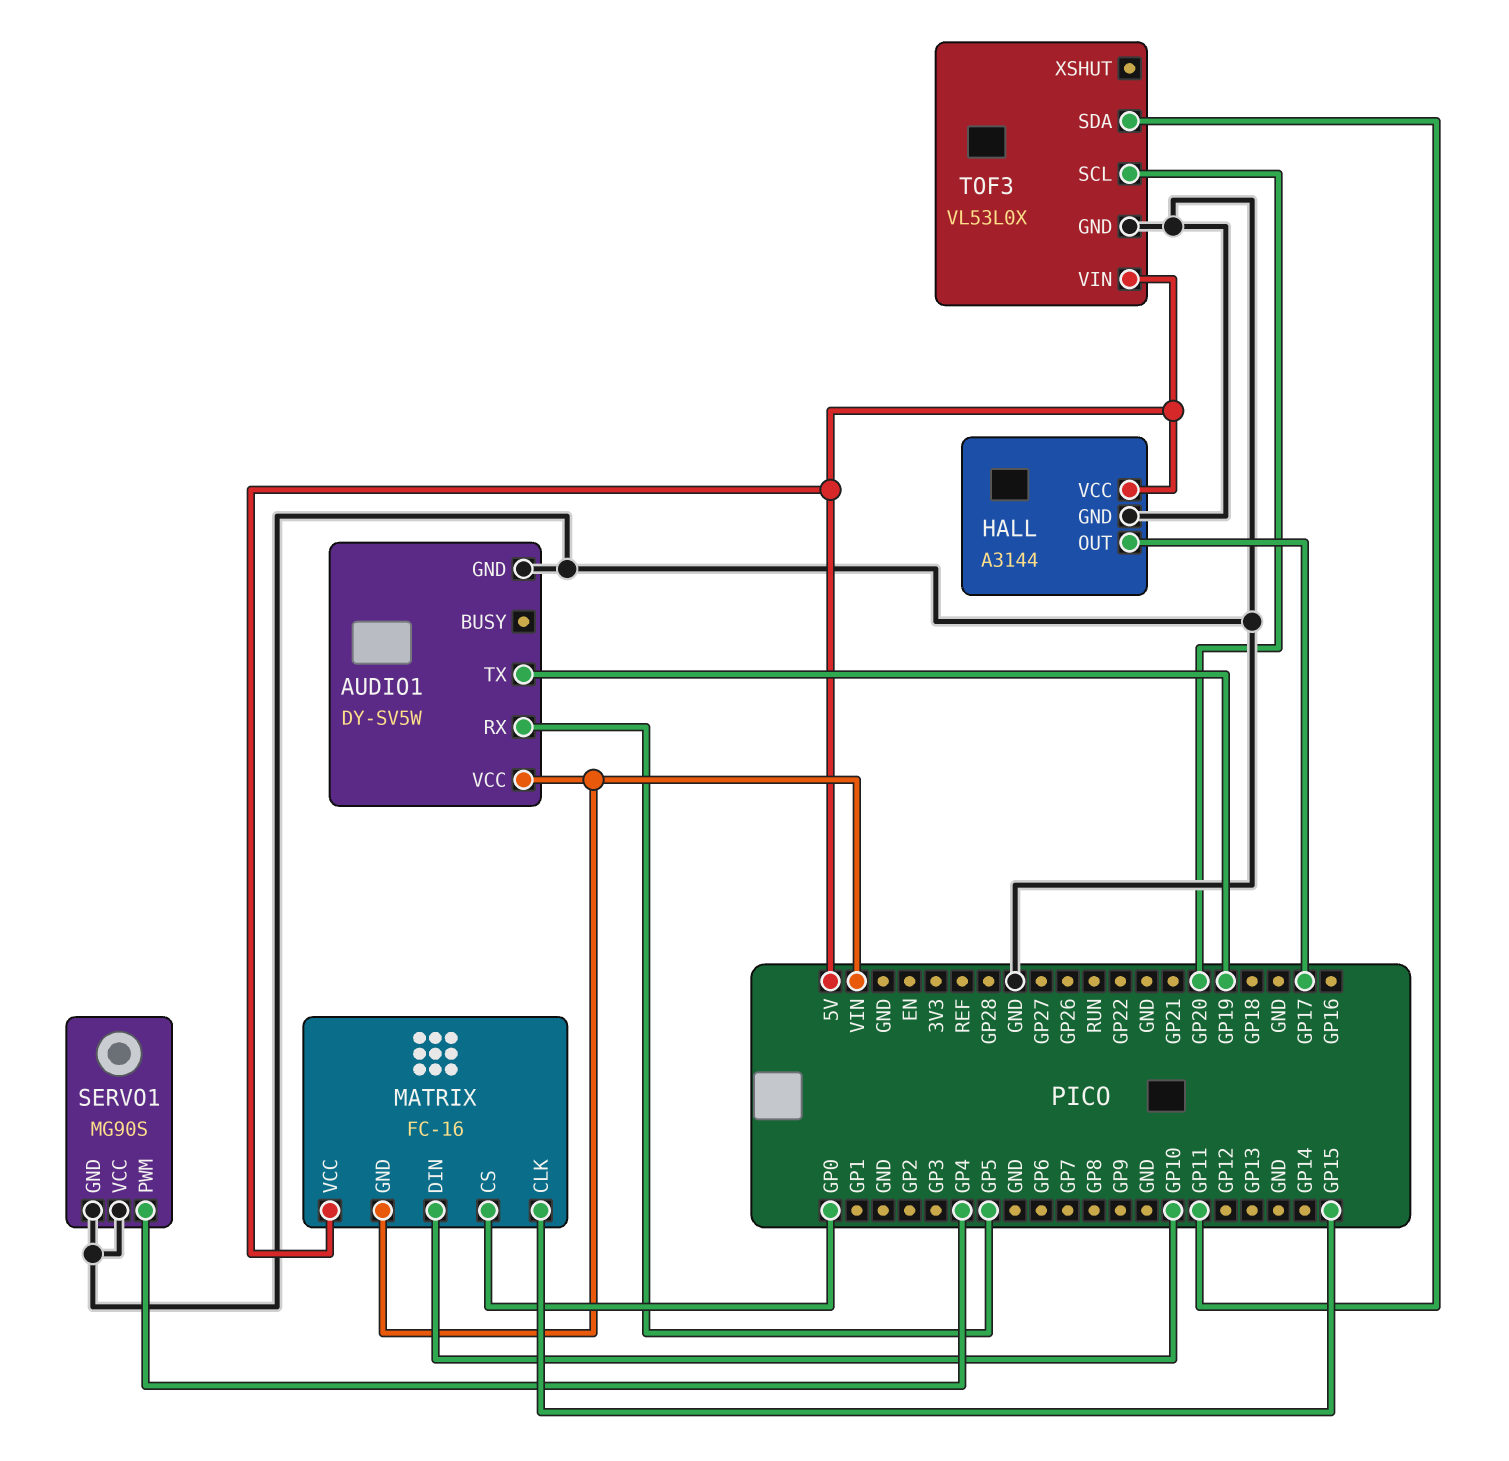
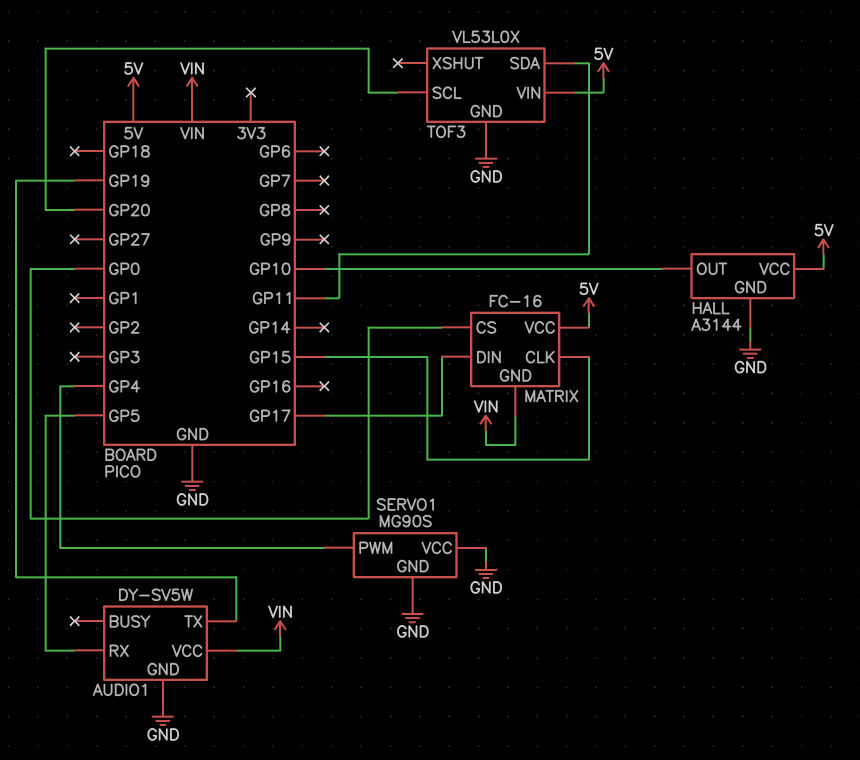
HALL pin OUT: GP17 -> GP10
MATRIX pin DIN: GP10 -> GP17

